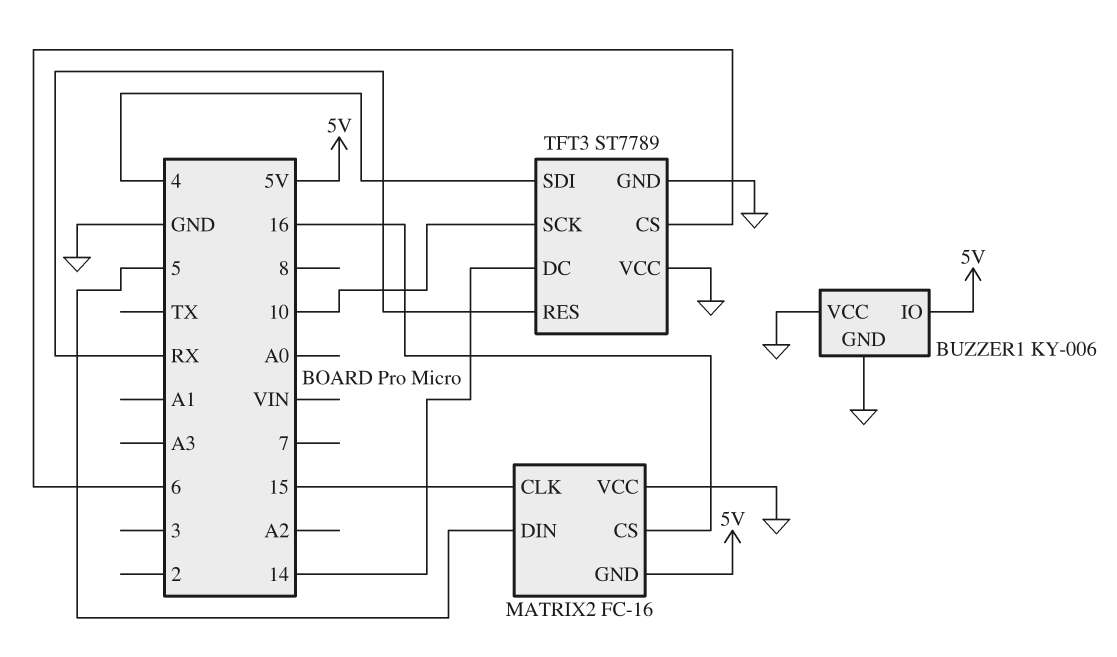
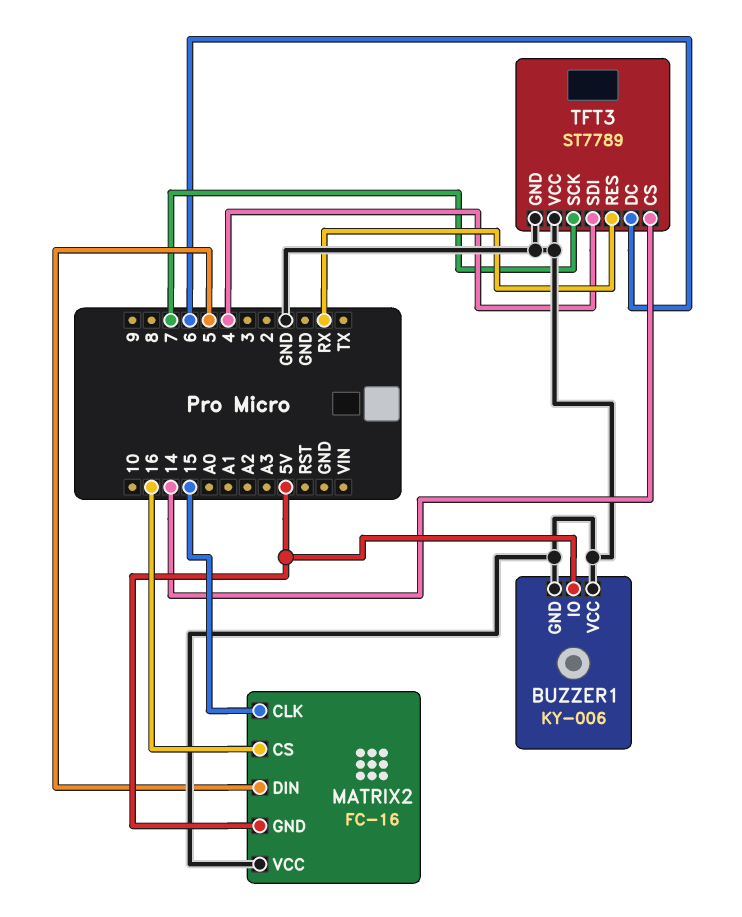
TFT3 pin CS: 6 -> 14
TFT3 pin DC: 14 -> 6
TFT3 pin SCK: 10 -> 7

